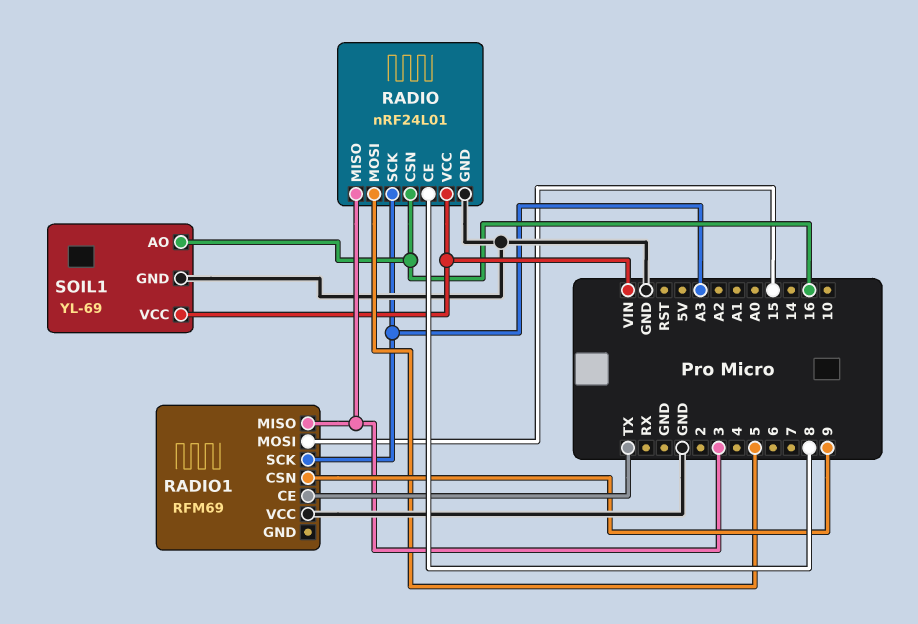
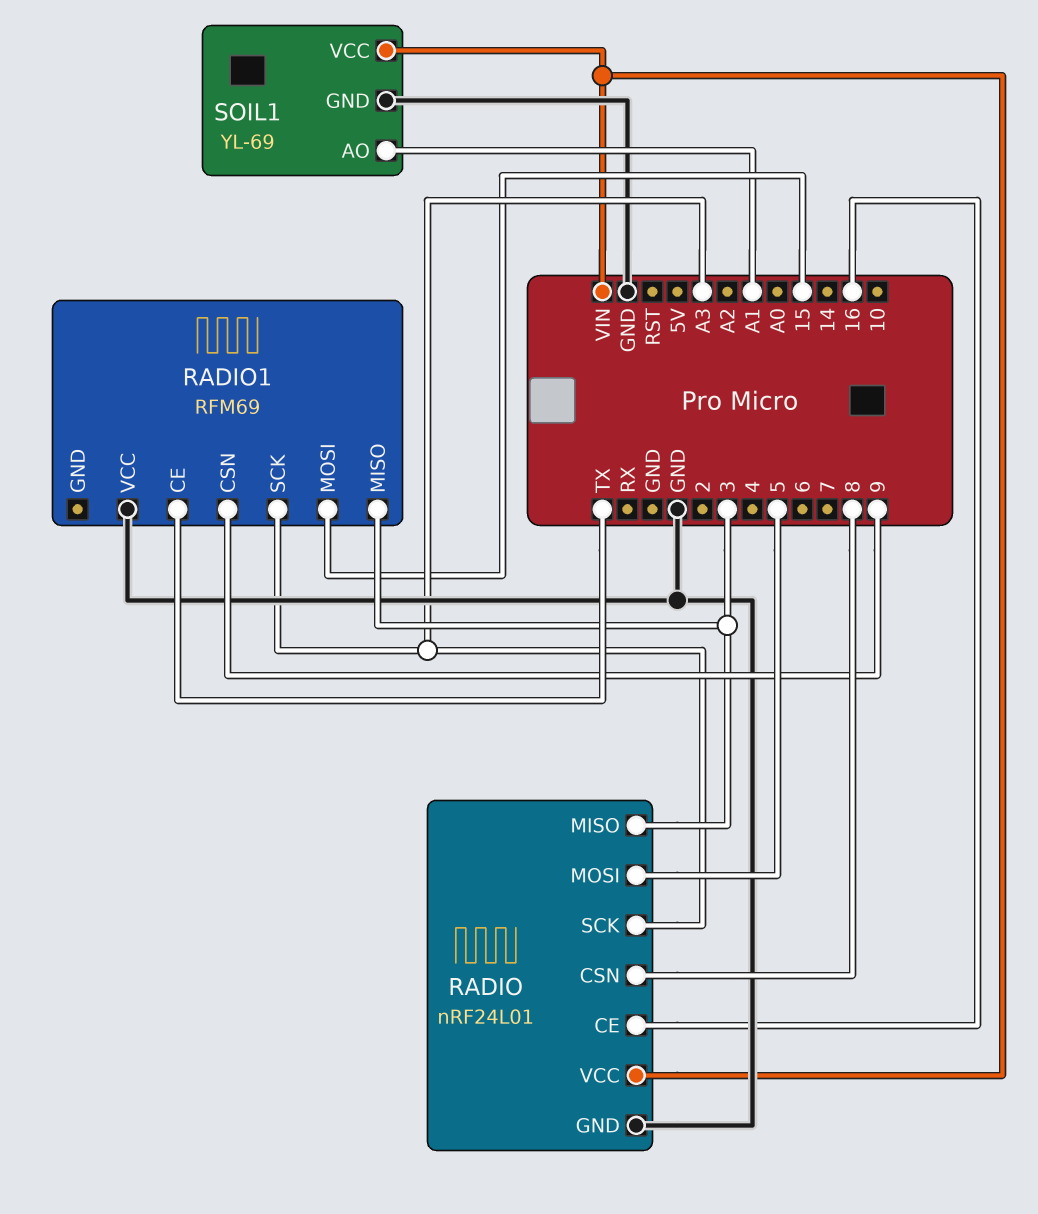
RADIO pin CE: 8 -> 16
RADIO pin CSN: 16 -> 8
SOIL1 pin AO: 16 -> A1

